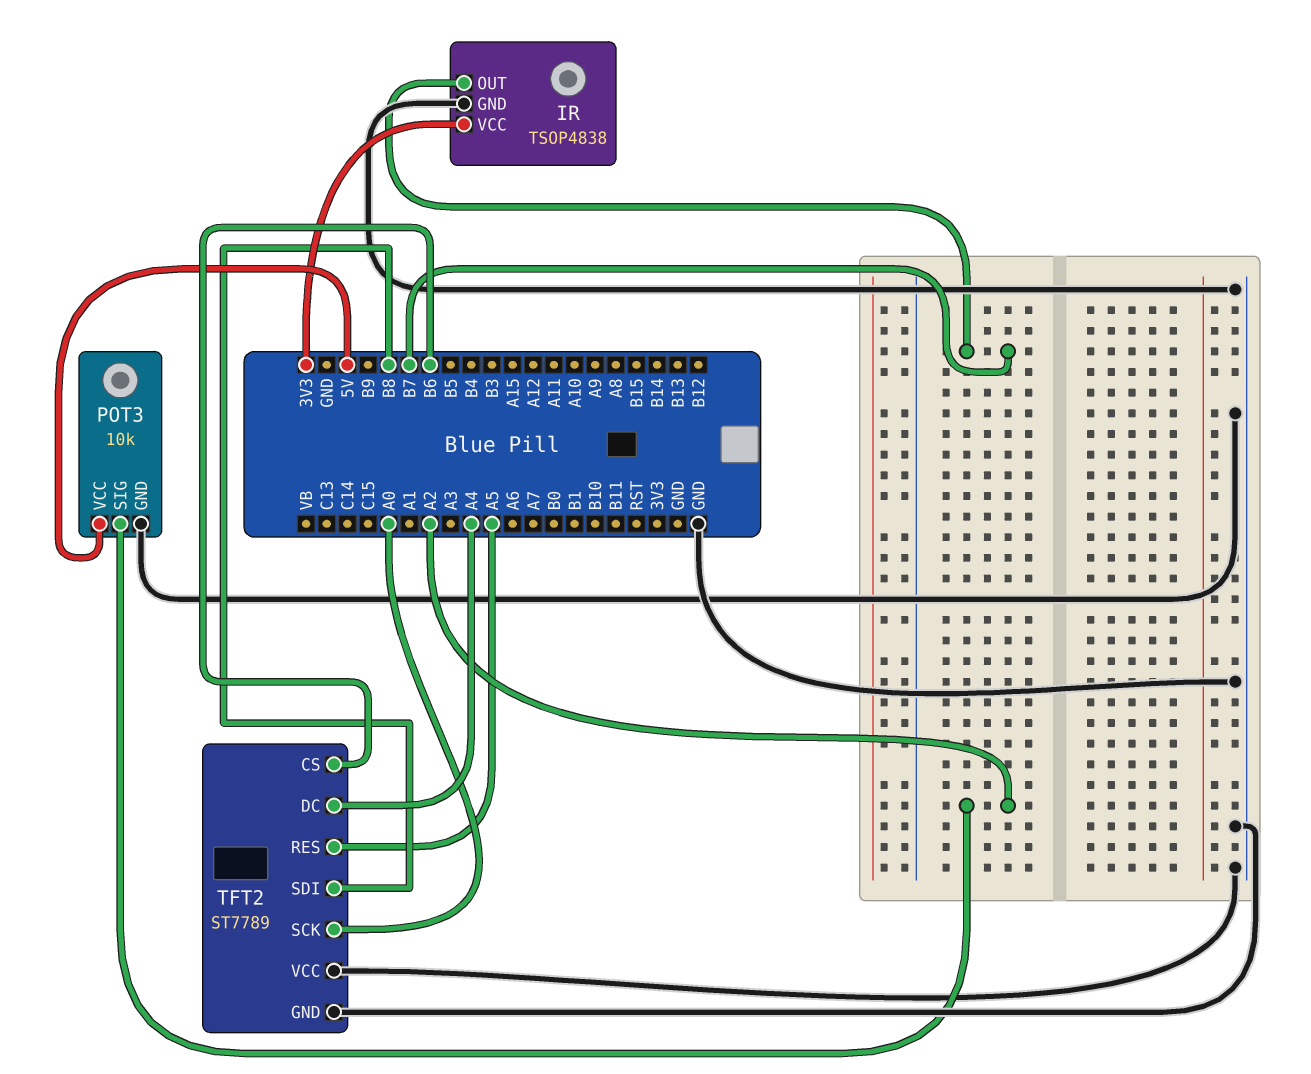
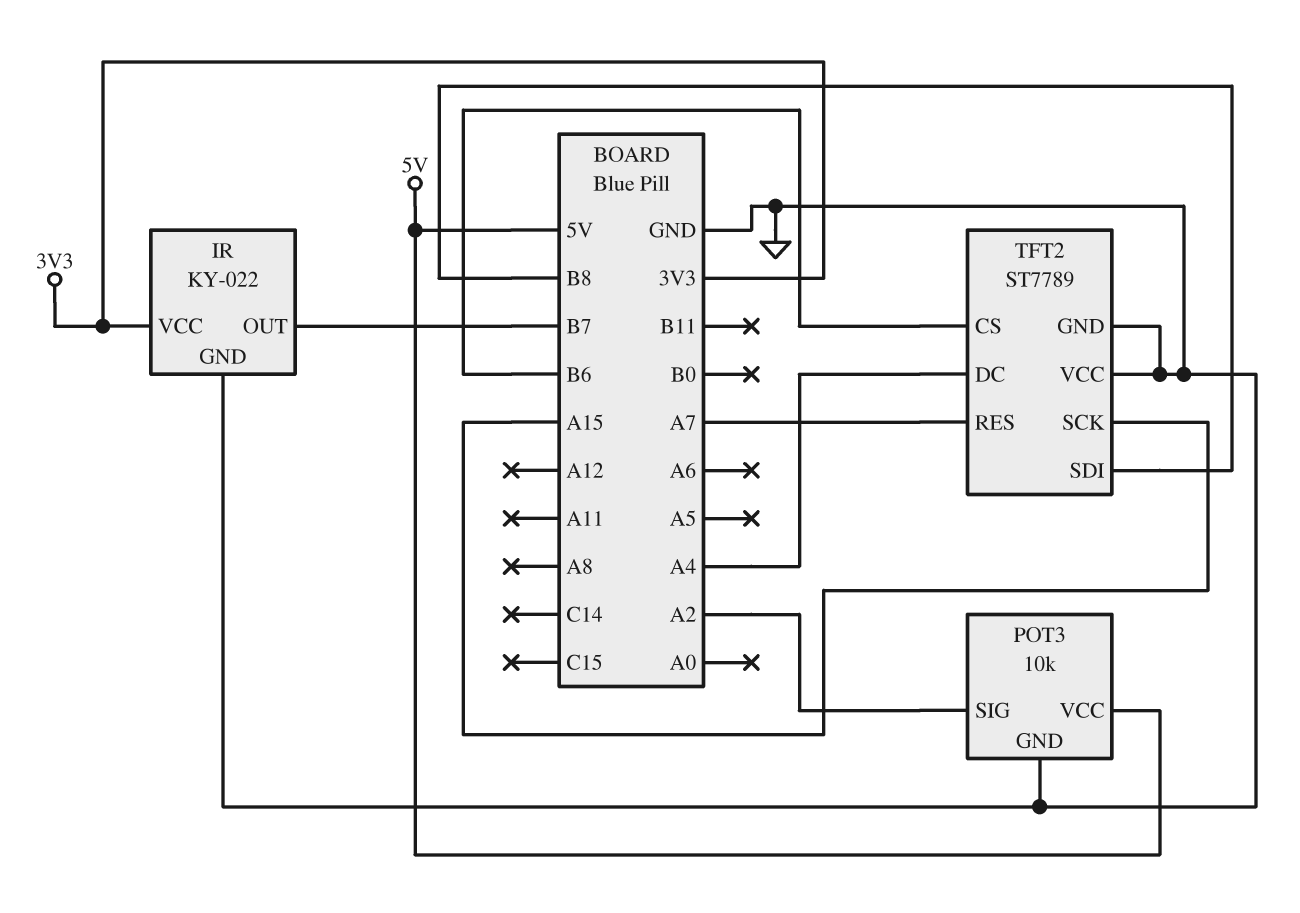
IR: TSOP4838 -> KY-022
TFT2 pin RES: A5 -> A7
TFT2 pin SCK: A0 -> A15

